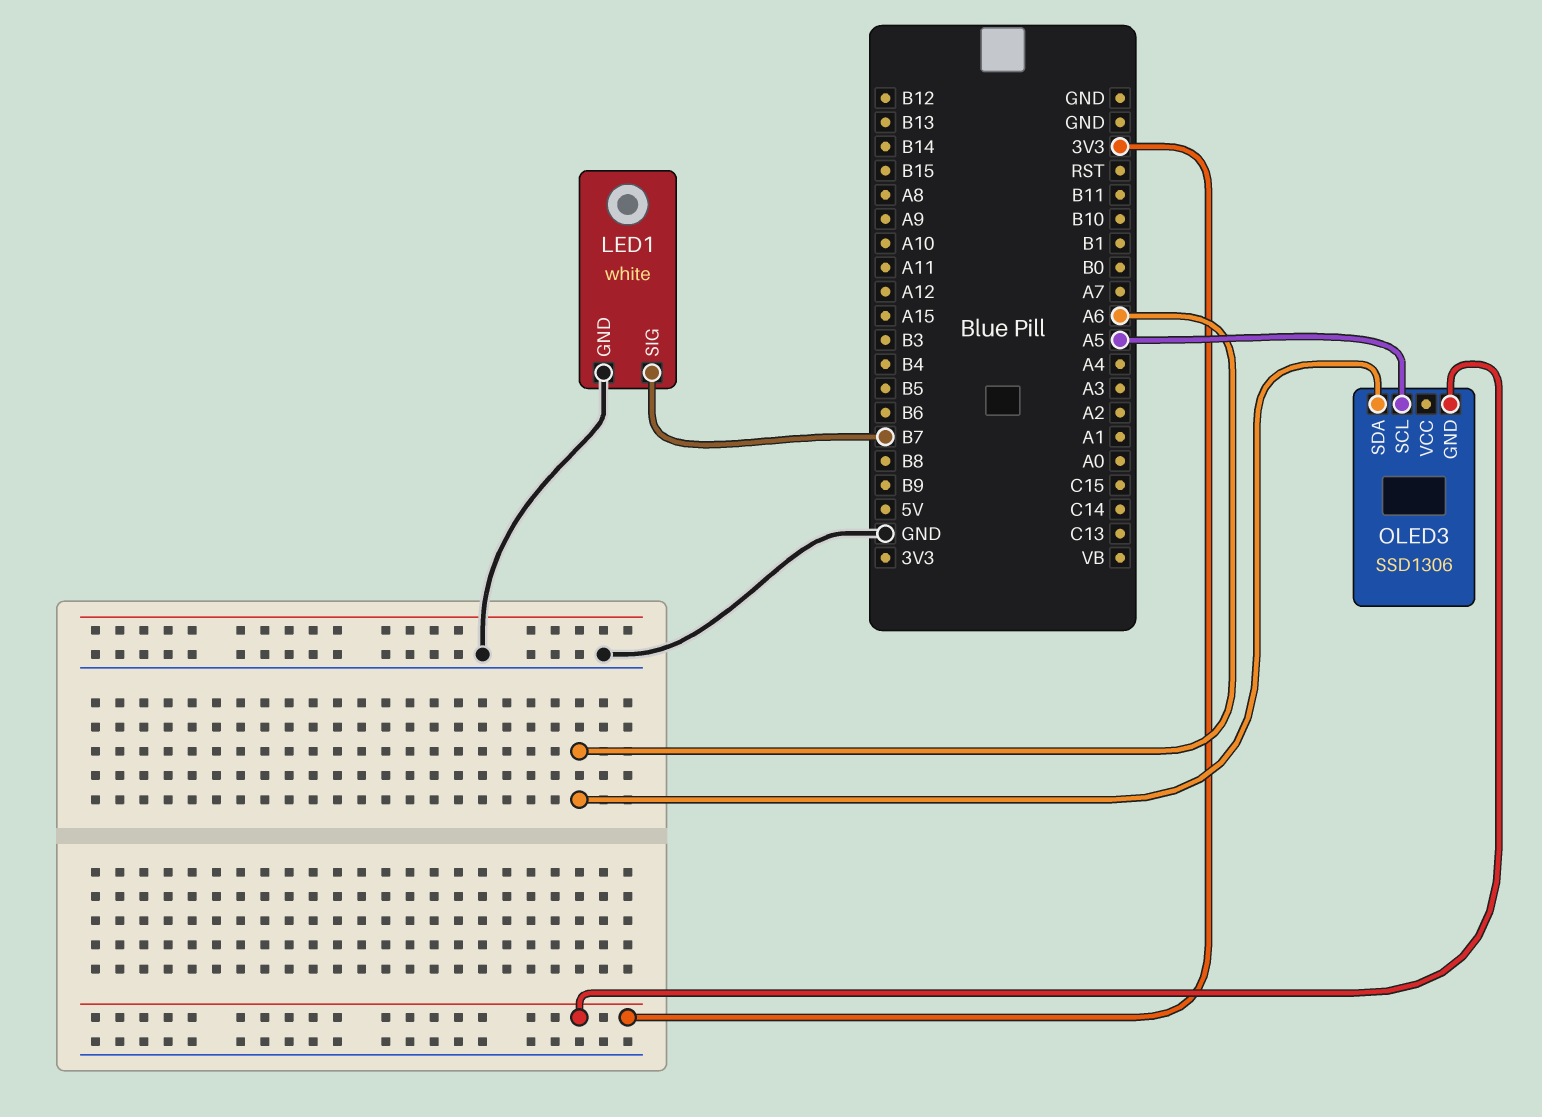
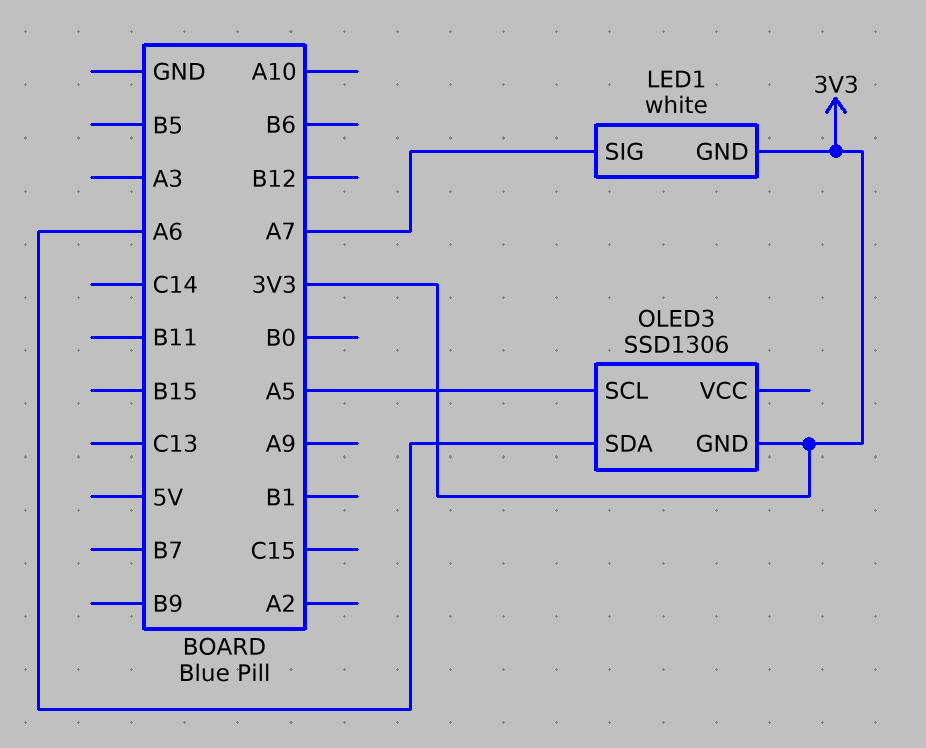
LED1 pin GND: GND -> 3V3
LED1 pin SIG: B7 -> A7

